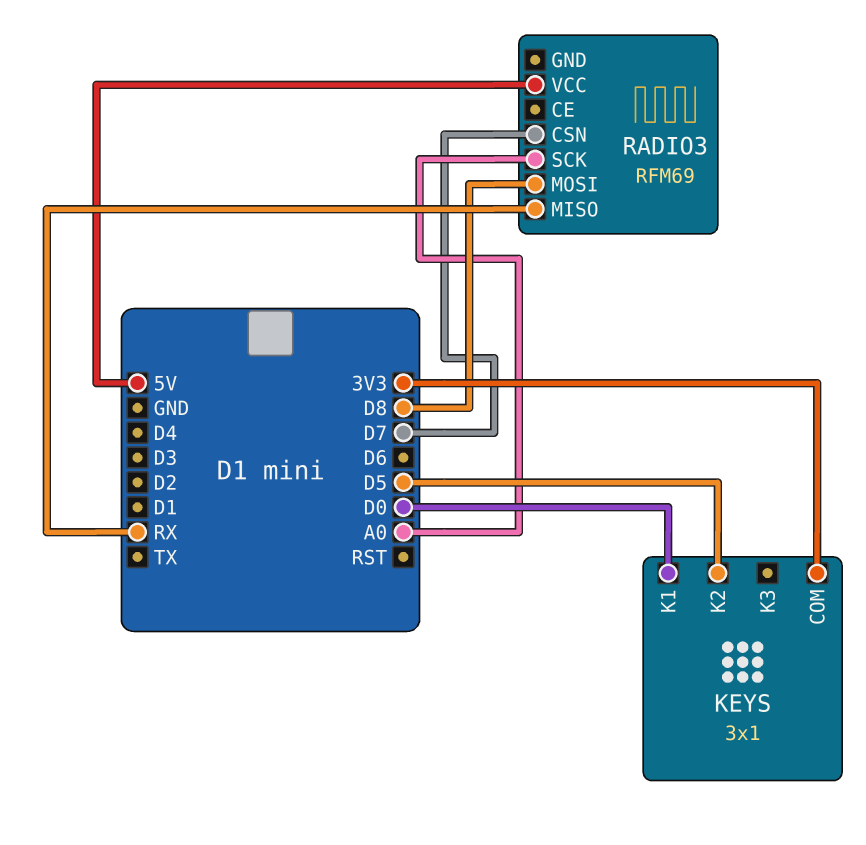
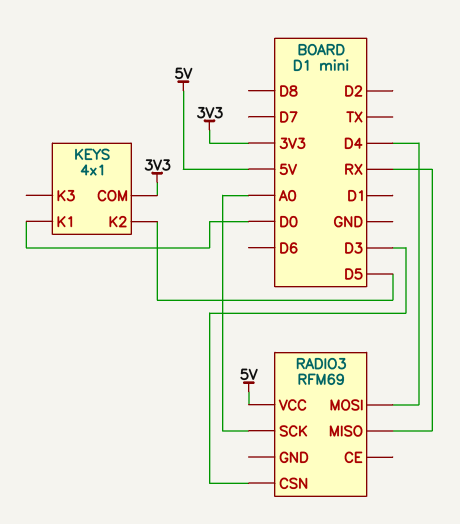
KEYS: 3x1 -> 4x1
RADIO3 pin CSN: D7 -> D3
RADIO3 pin MOSI: D8 -> D4

